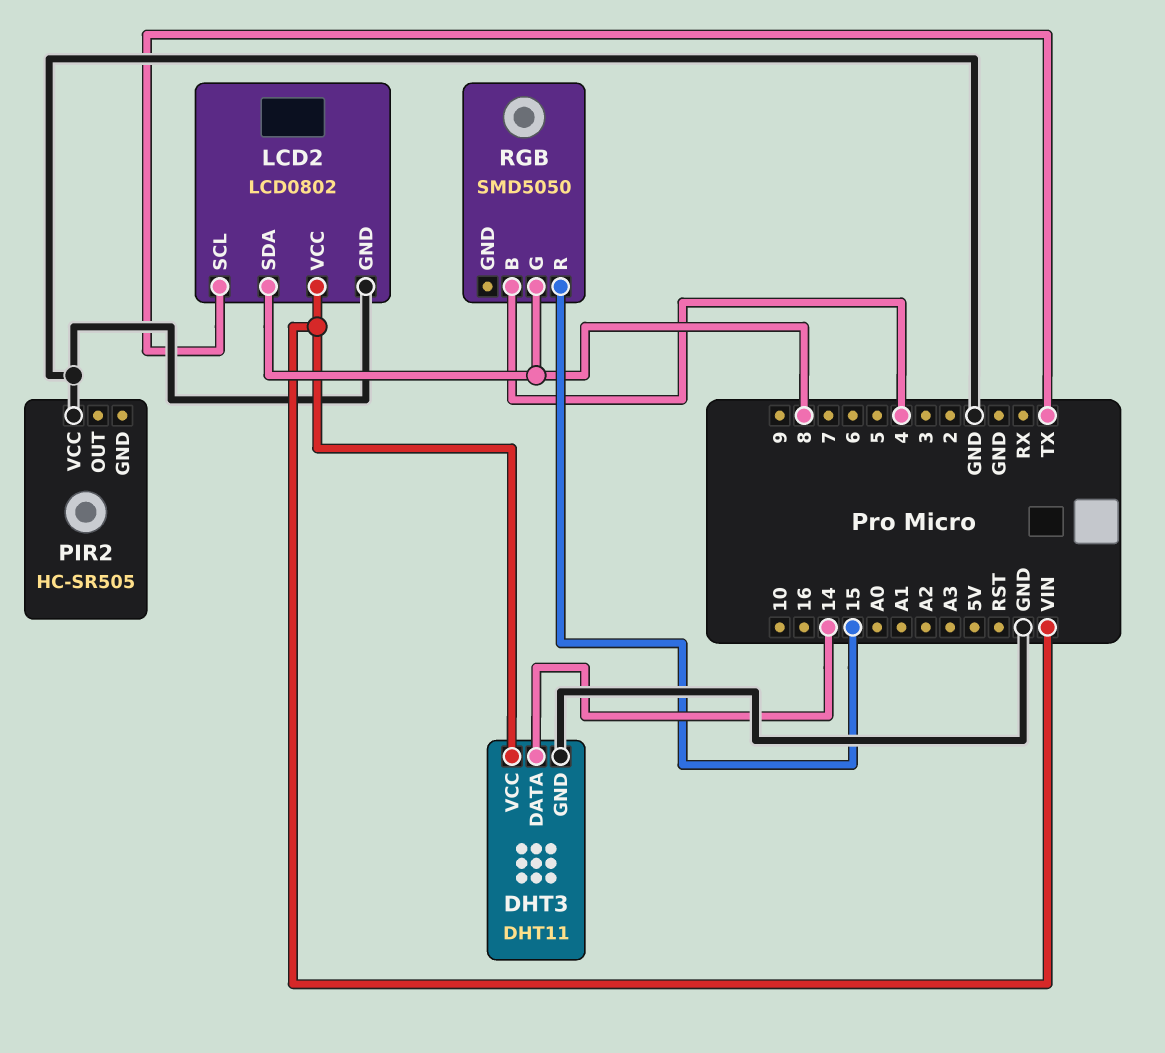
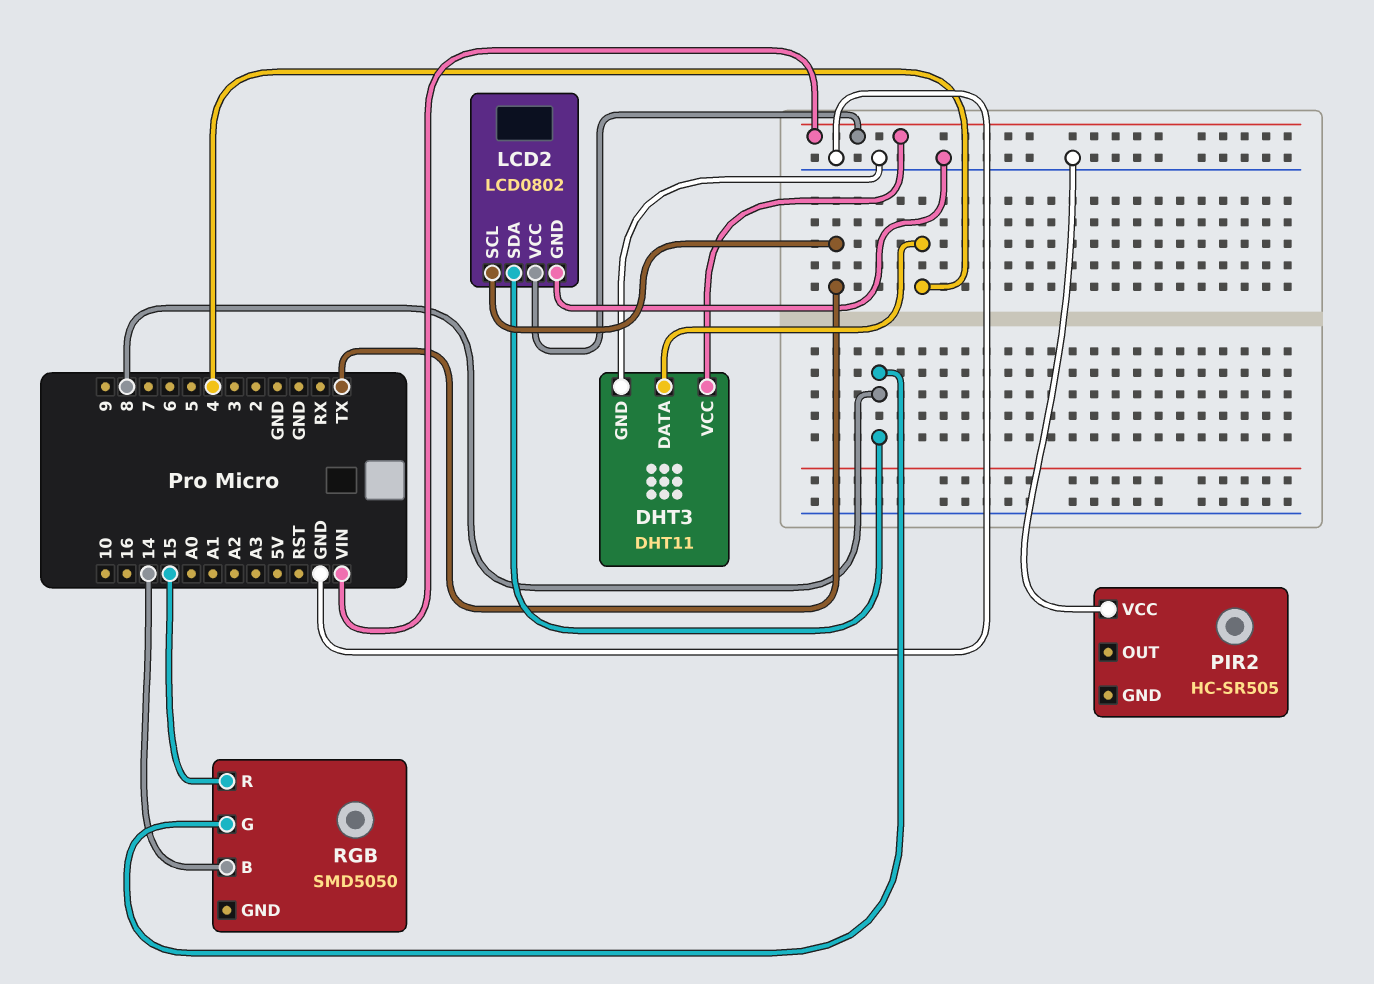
DHT3 pin DATA: 14 -> 4
RGB pin B: 4 -> 14

